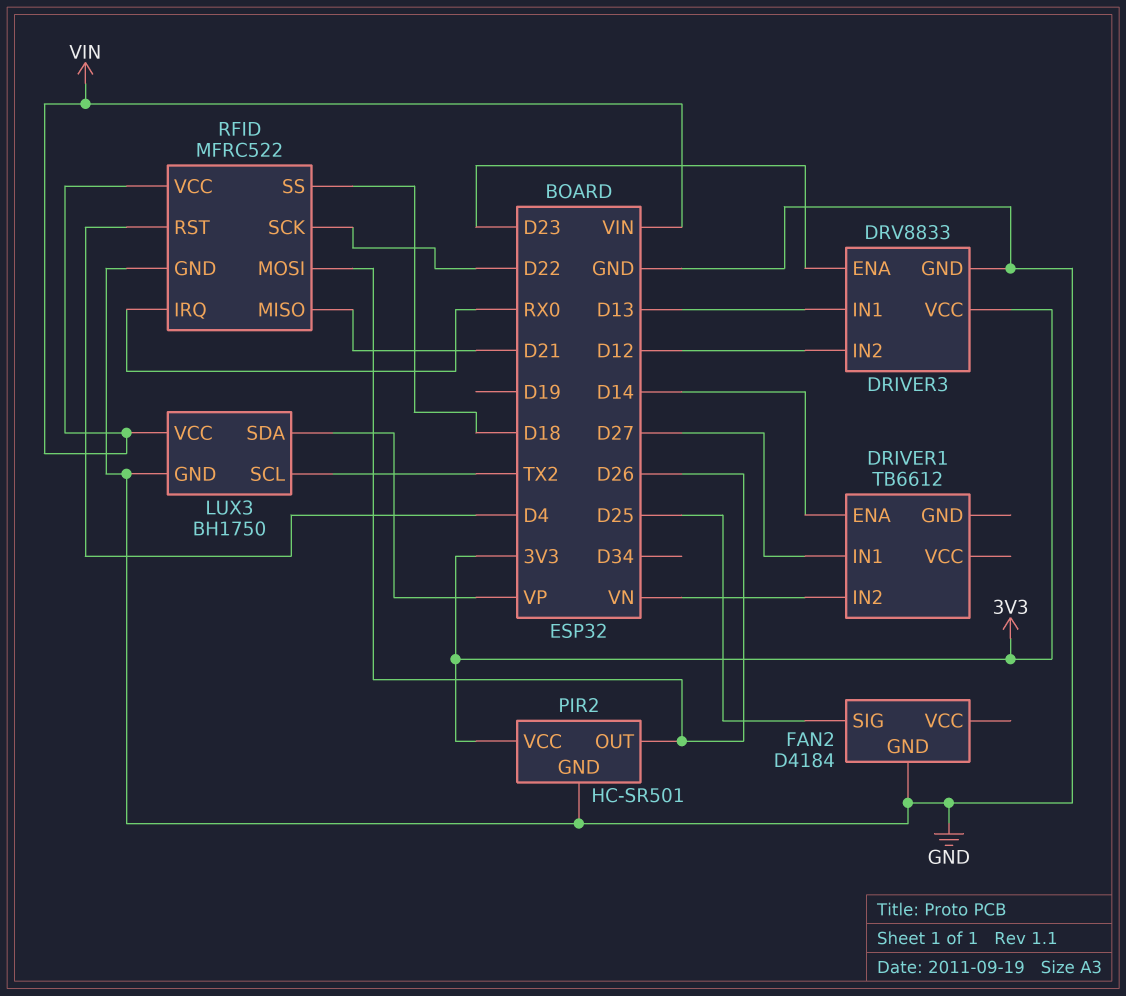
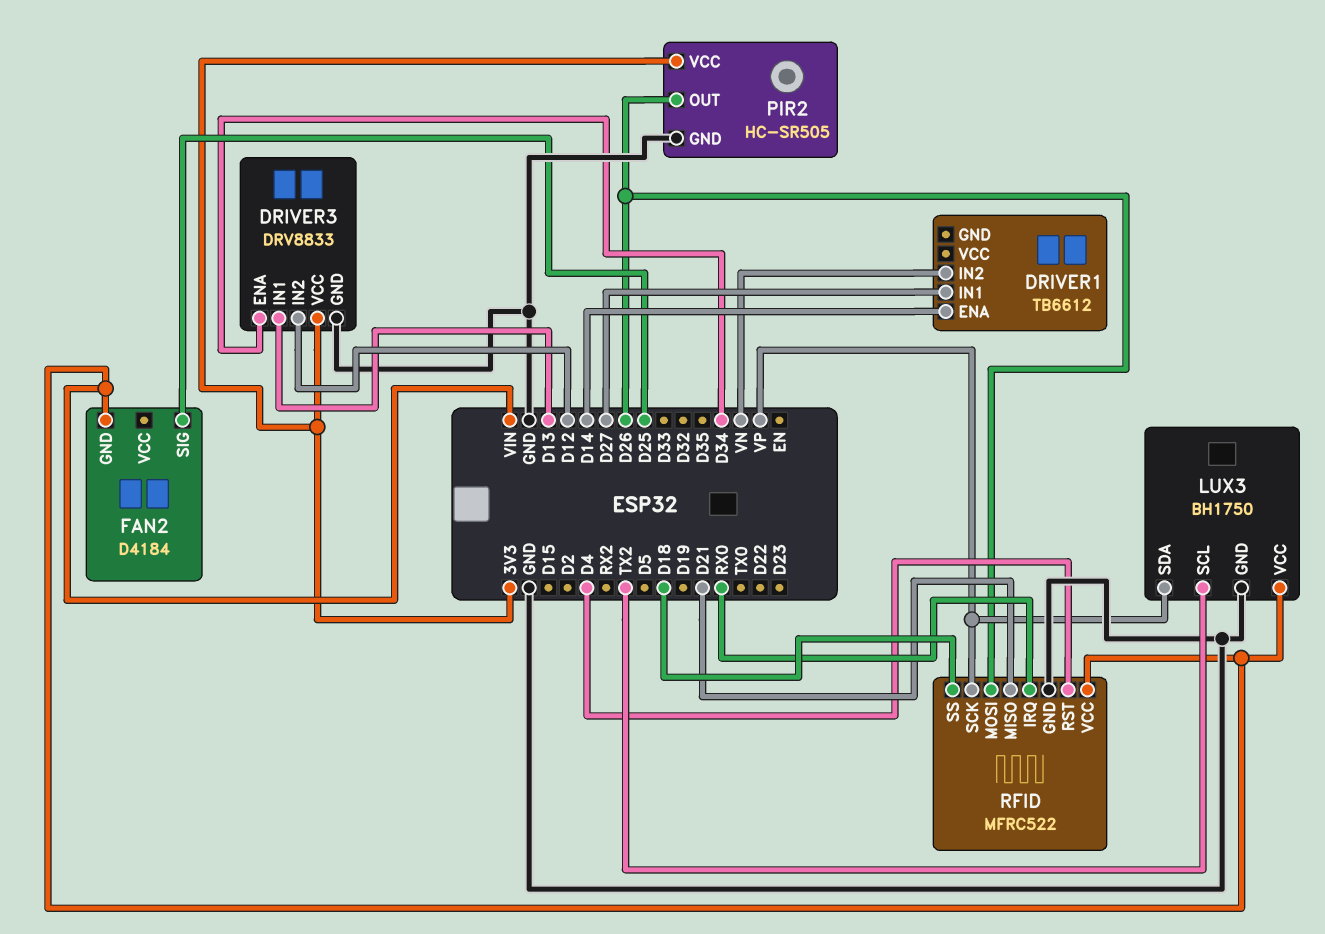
DRIVER3 pin ENA: D23 -> D34
FAN2 pin GND: GND -> VIN
PIR2: HC-SR501 -> HC-SR505
RFID pin SCK: D22 -> VP

